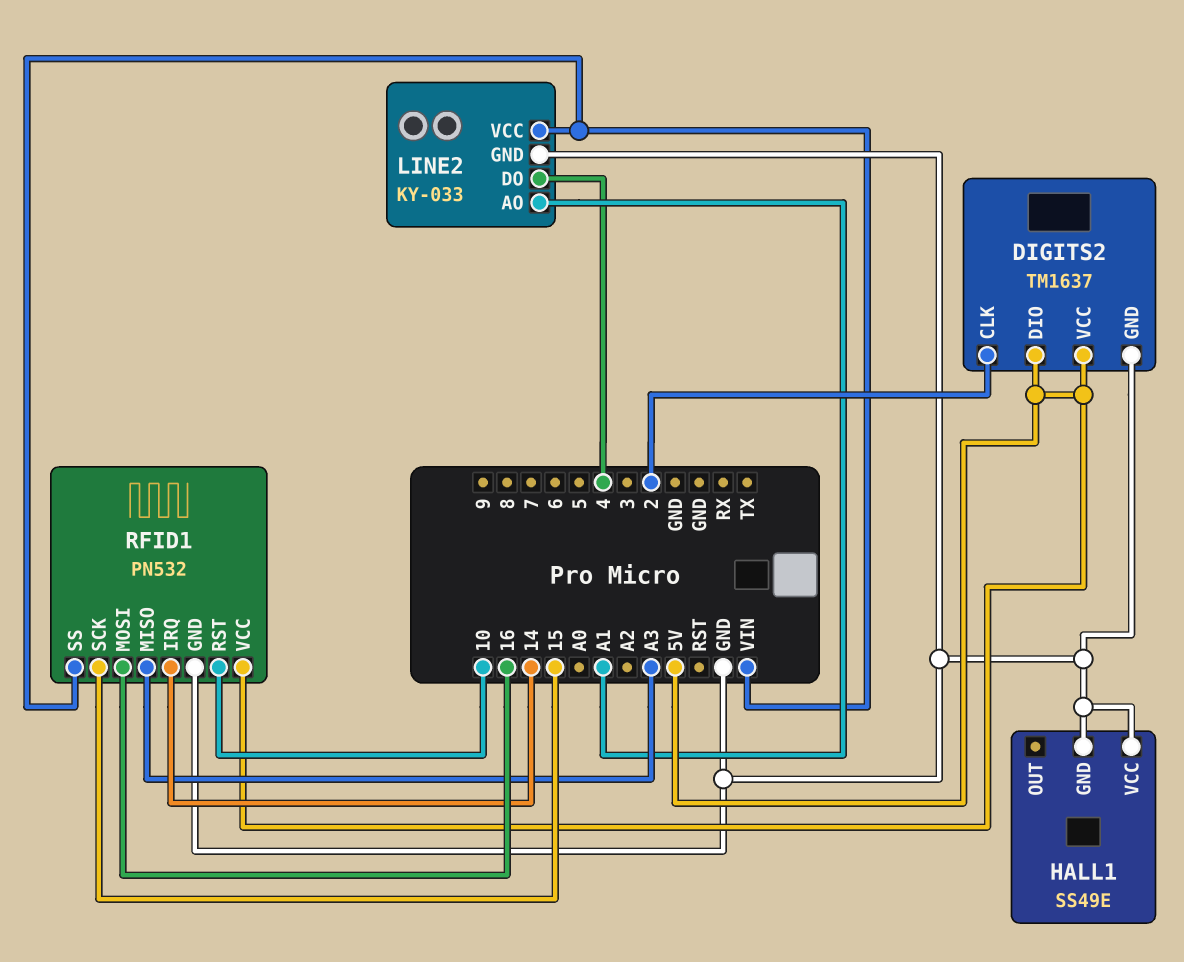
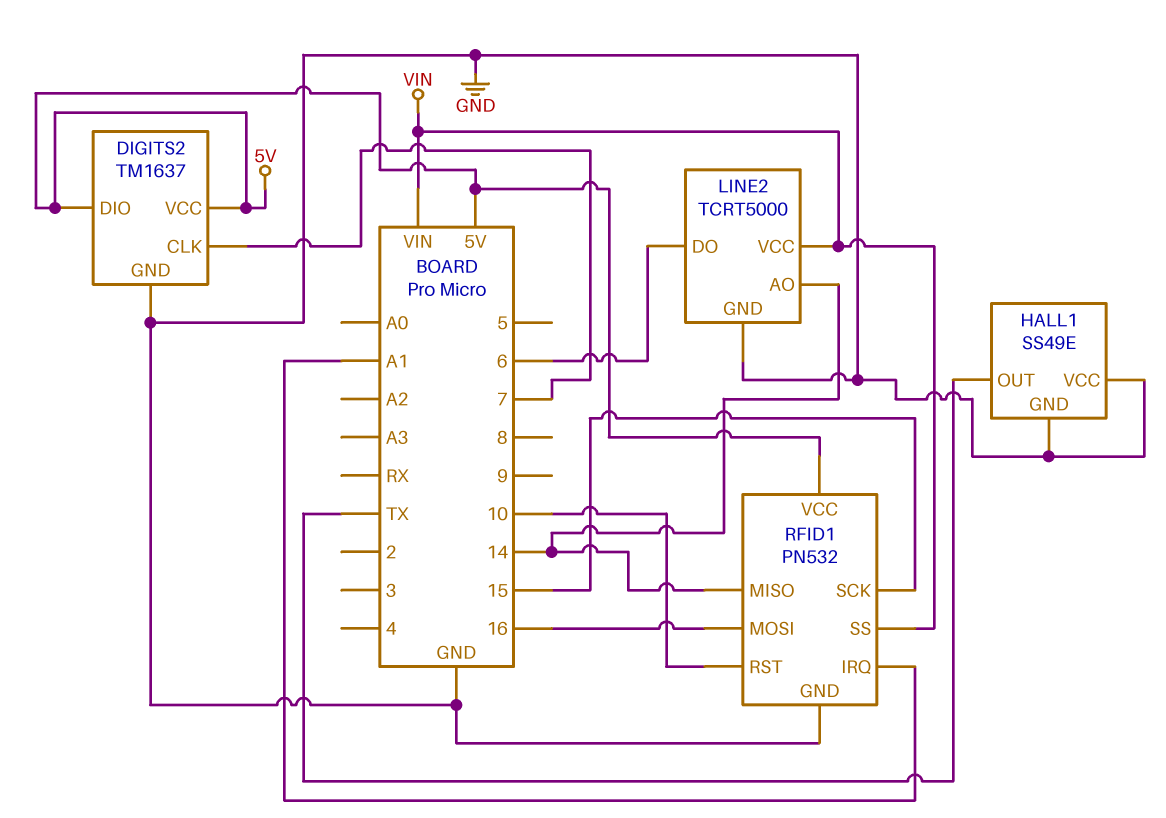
DIGITS2 pin CLK: 2 -> 7
HALL1 pin OUT: none -> TX
LINE2: KY-033 -> TCRT5000
LINE2 pin AO: A1 -> 14
LINE2 pin DO: 4 -> 6
RFID1 pin IRQ: 14 -> A1
RFID1 pin MISO: A3 -> 14

